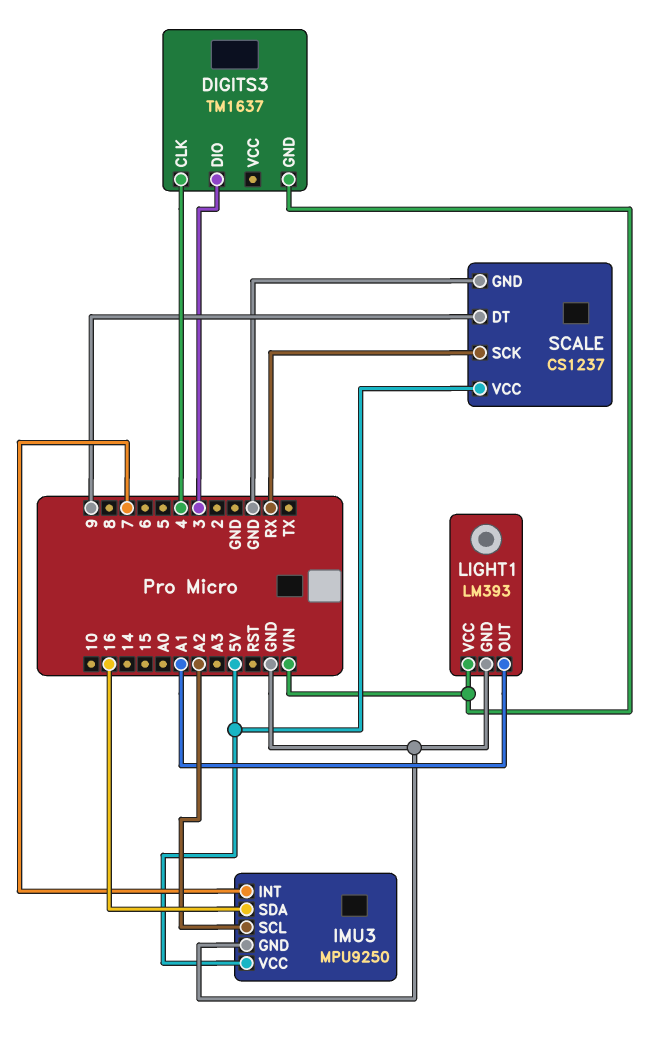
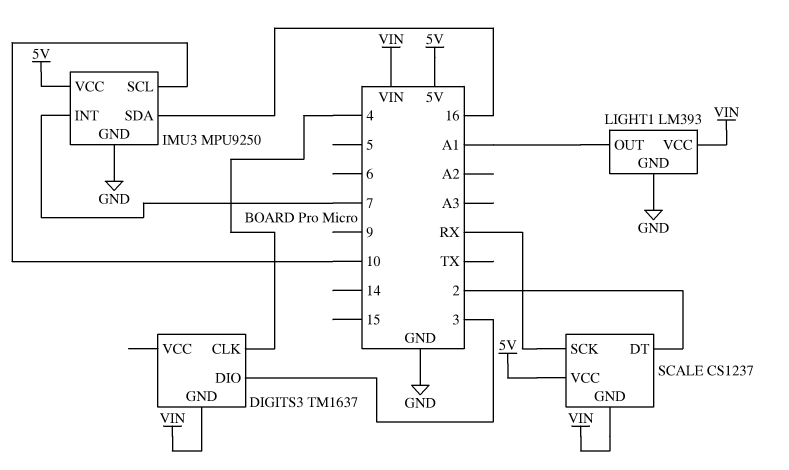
IMU3 pin SCL: A2 -> 10
SCALE pin DT: 9 -> 2
SCALE pin GND: GND -> VIN

